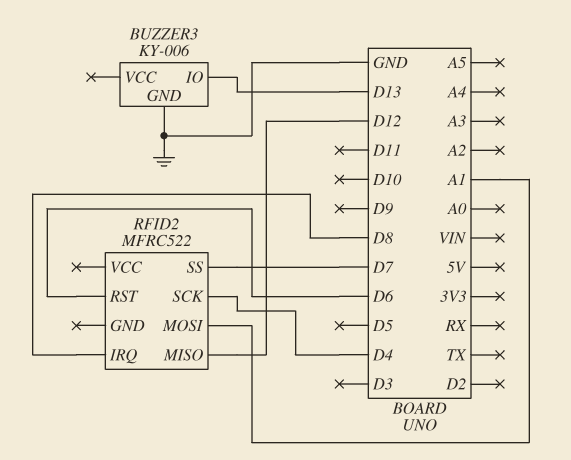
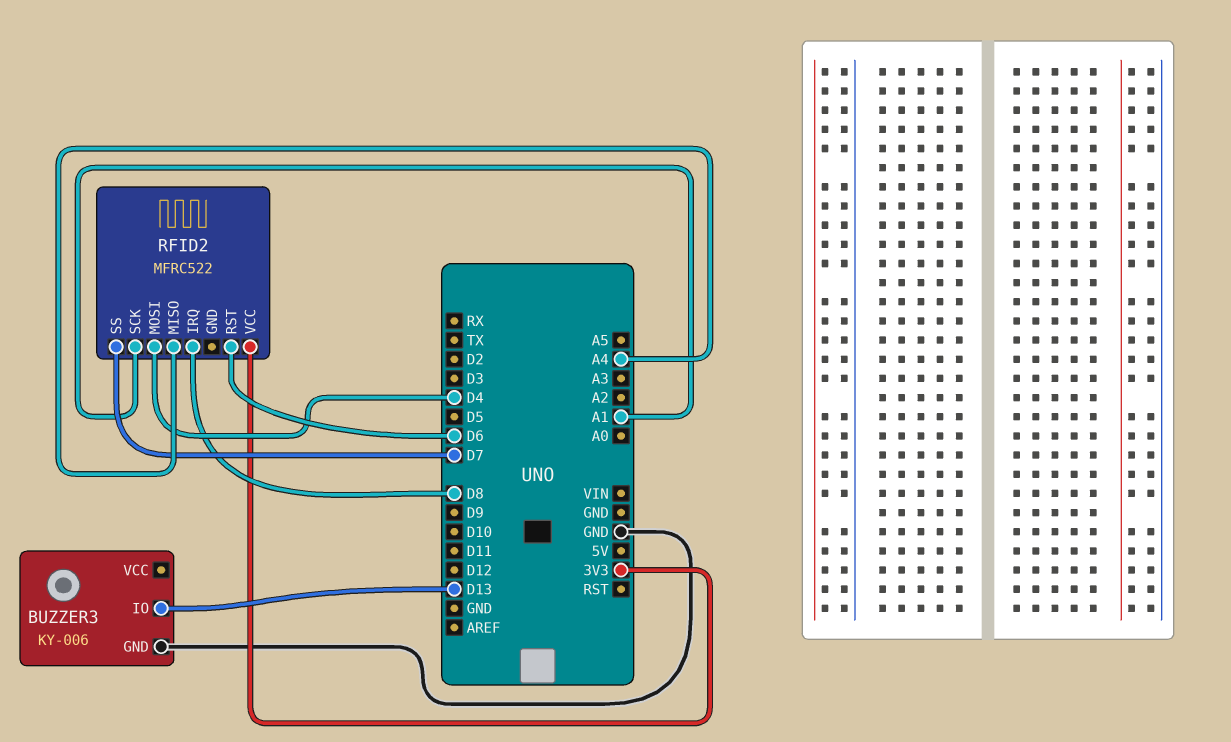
RFID2 pin MISO: D12 -> A4
RFID2 pin MOSI: A1 -> D4
RFID2 pin SCK: D4 -> A1
RFID2 pin VCC: none -> 3V3

